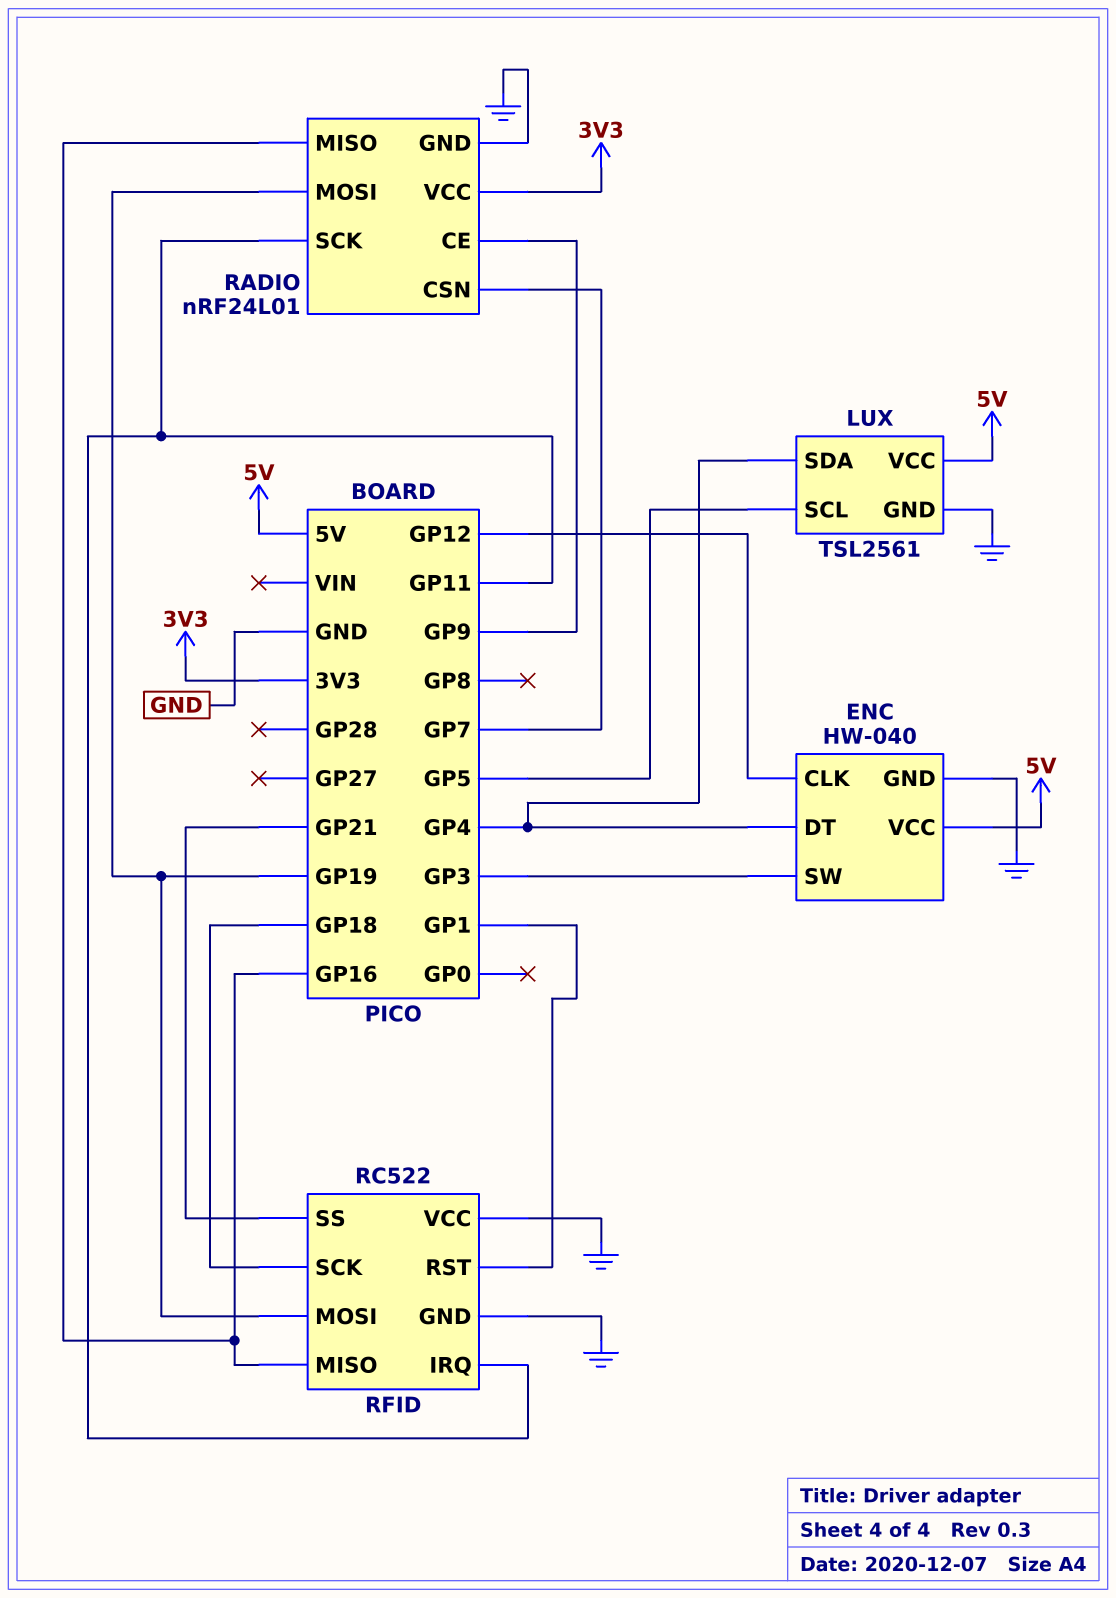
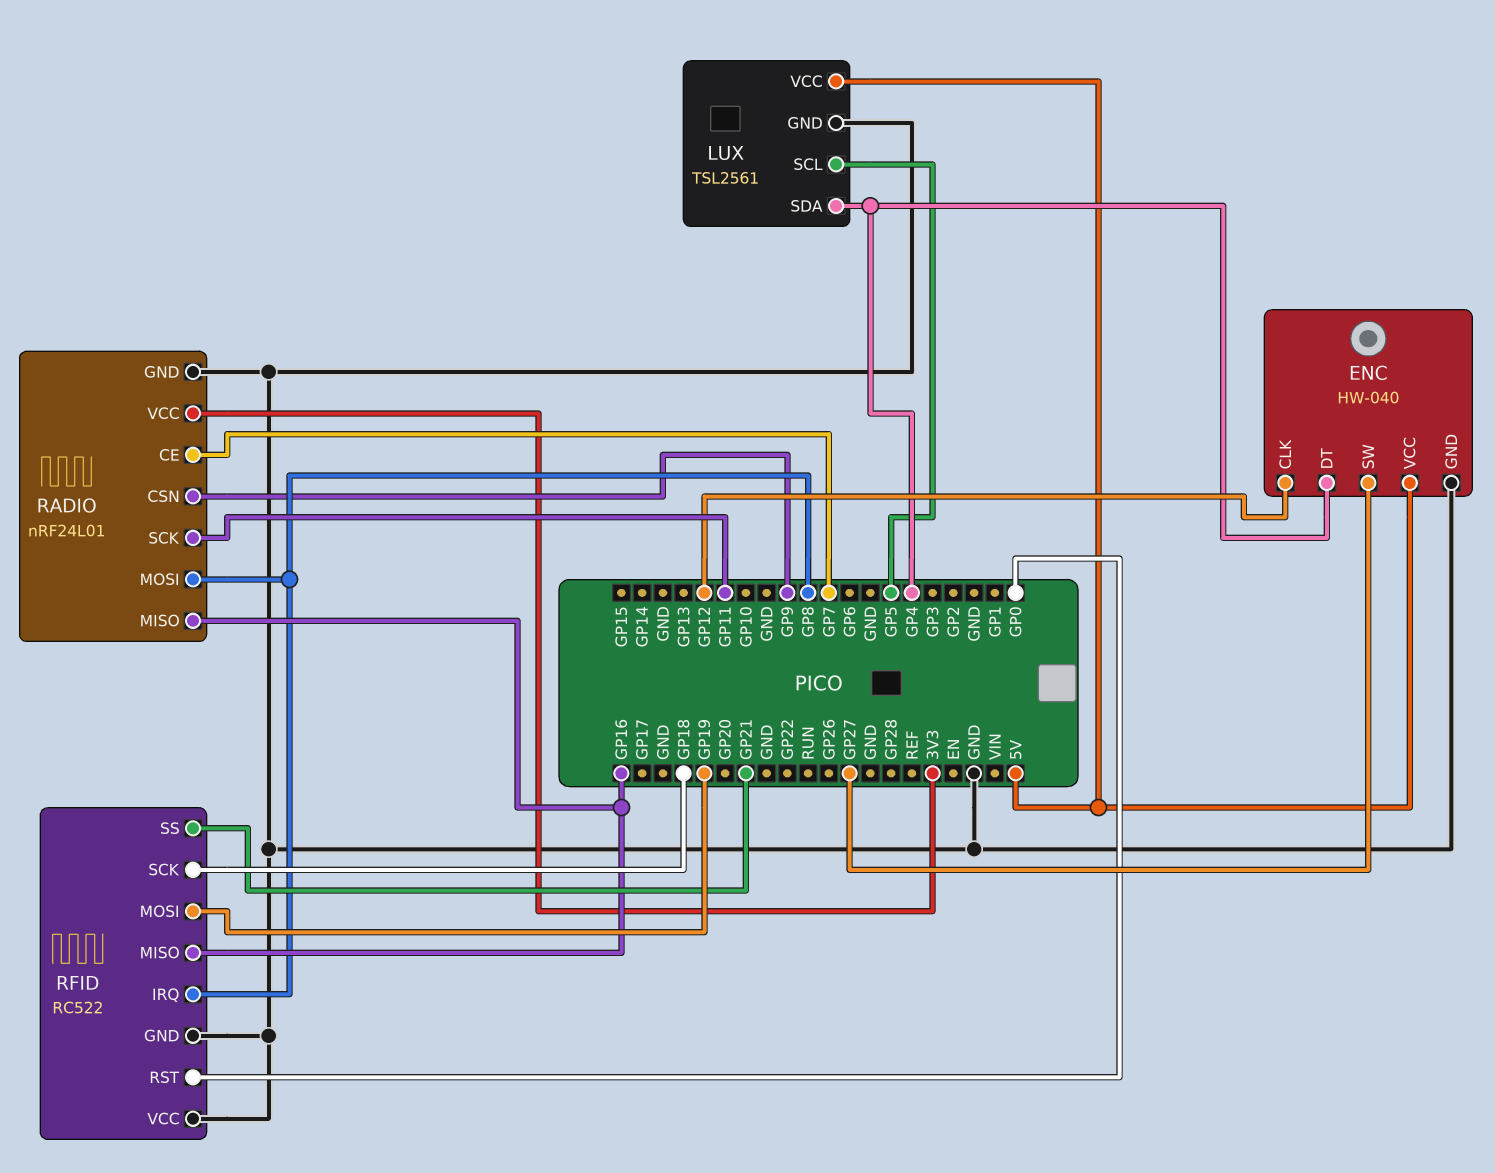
ENC pin SW: GP3 -> GP27
RADIO pin CE: GP9 -> GP7
RADIO pin CSN: GP7 -> GP9
RADIO pin MOSI: GP19 -> GP8
RFID pin IRQ: GP11 -> GP8
RFID pin RST: GP1 -> GP0

